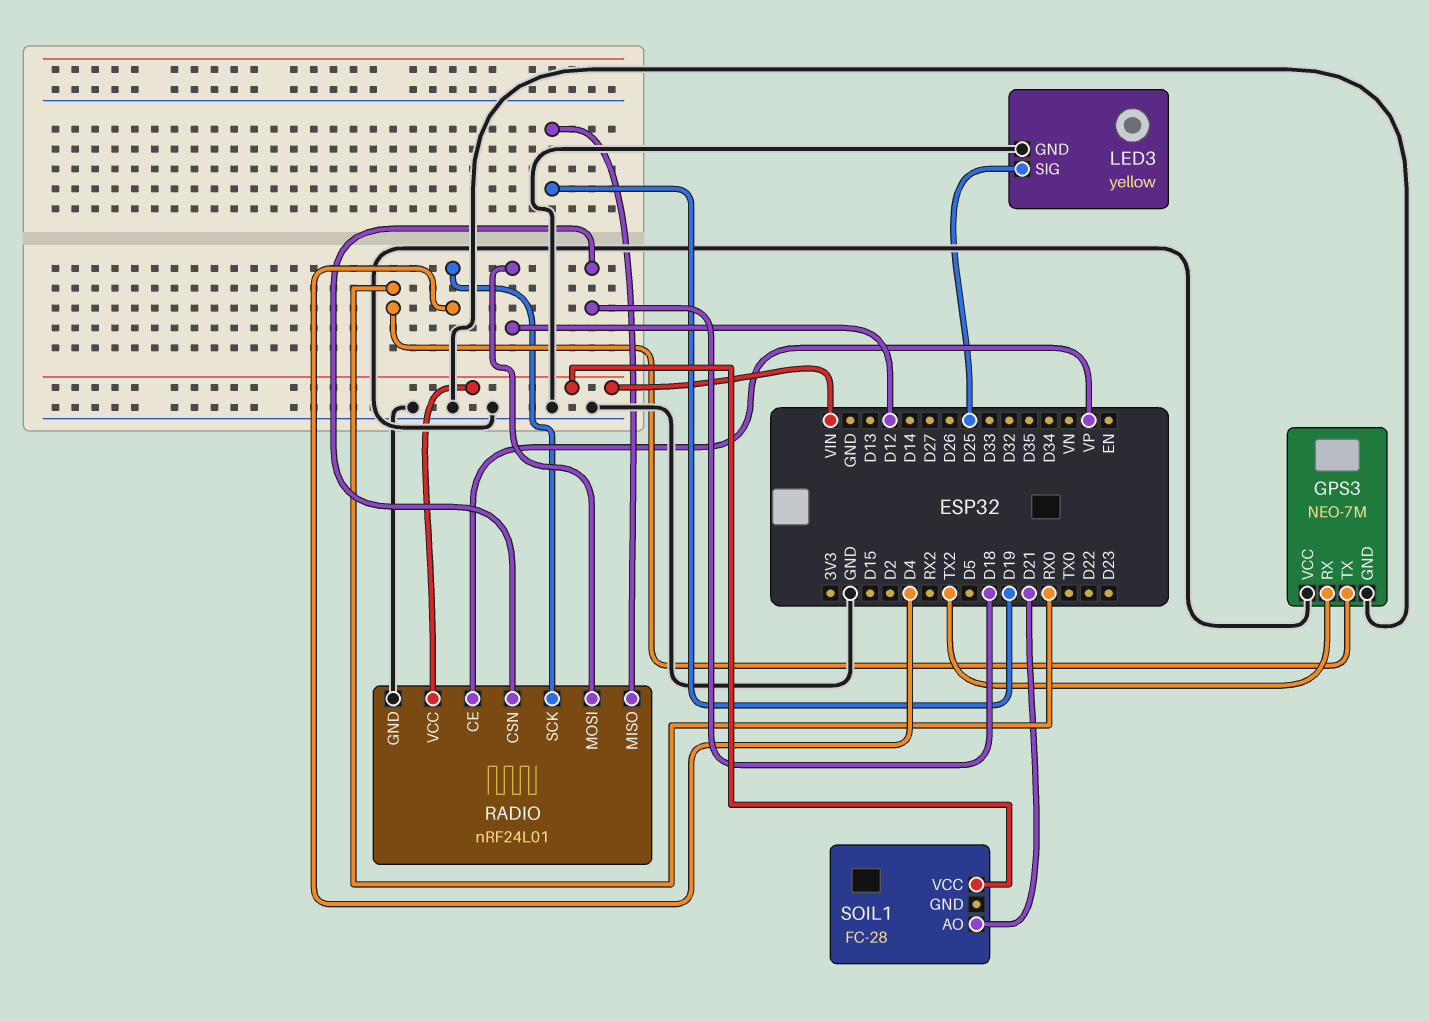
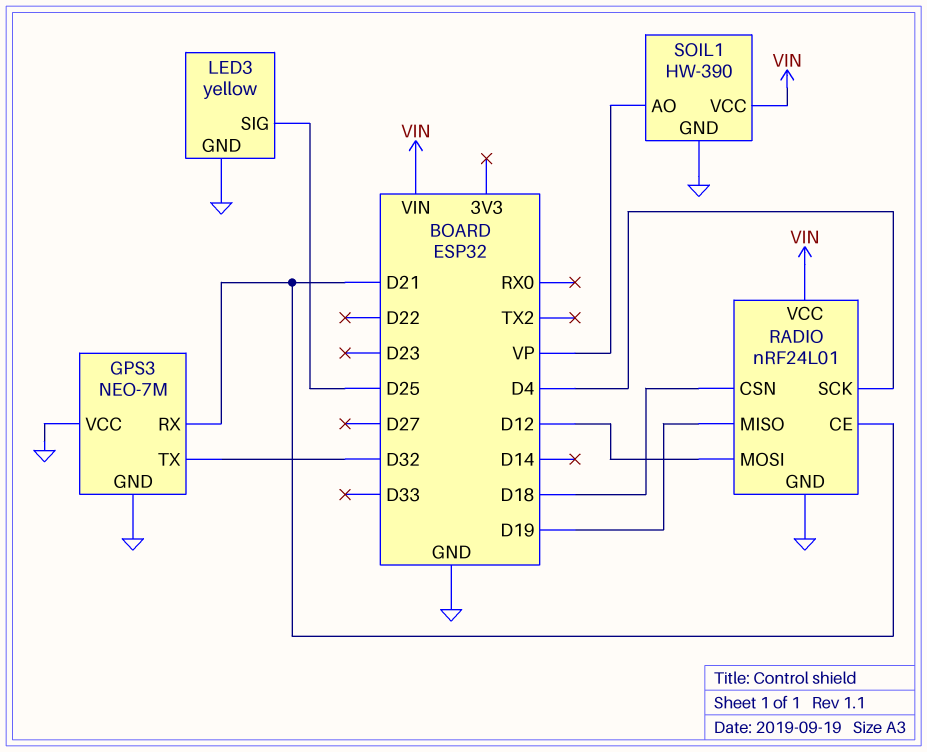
GPS3 pin RX: TX2 -> D21
GPS3 pin TX: RX0 -> D32
RADIO pin CE: VP -> D21
SOIL1: FC-28 -> HW-390
SOIL1 pin AO: D21 -> VP
SOIL1 pin GND: none -> GND

